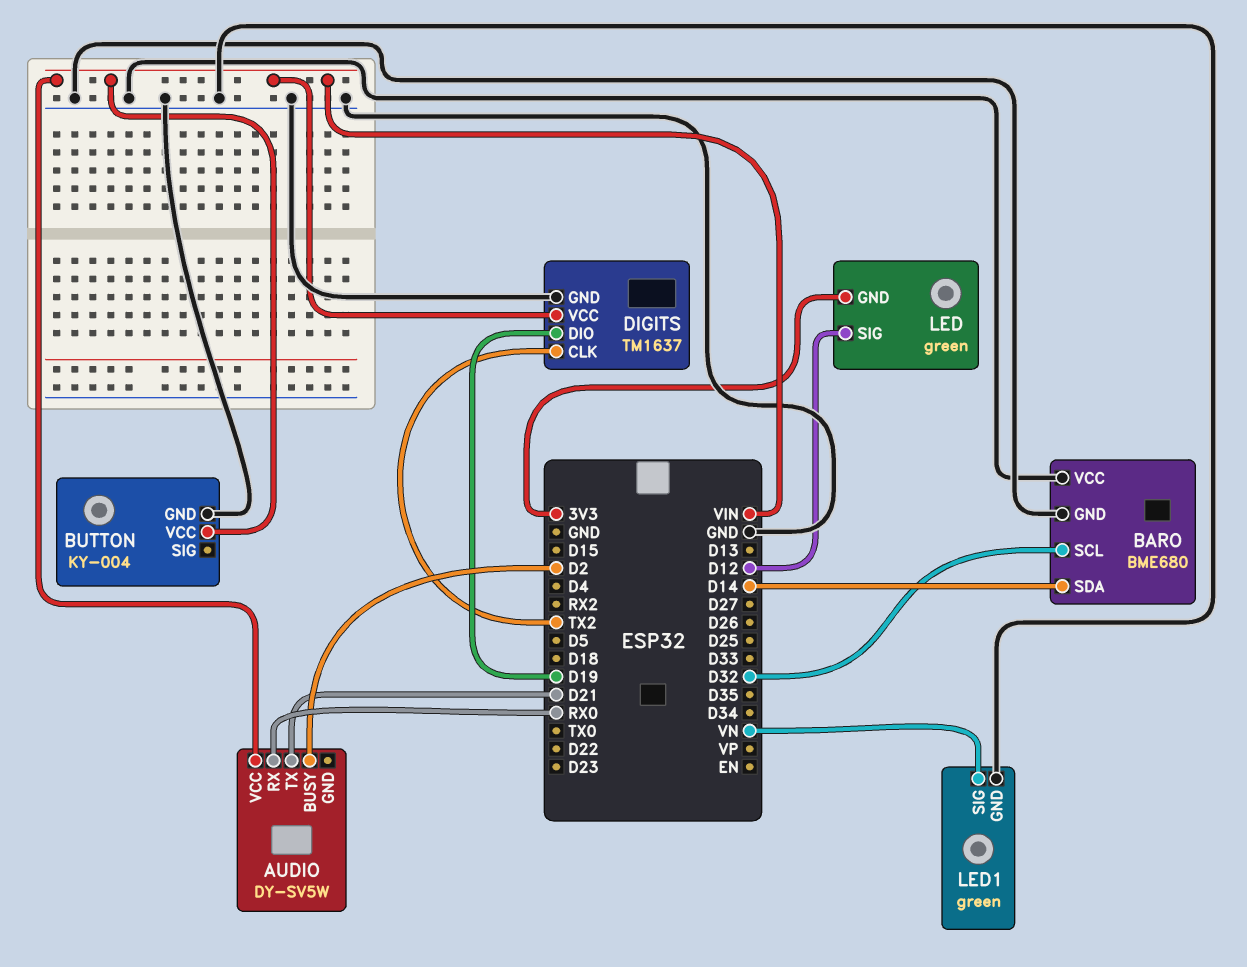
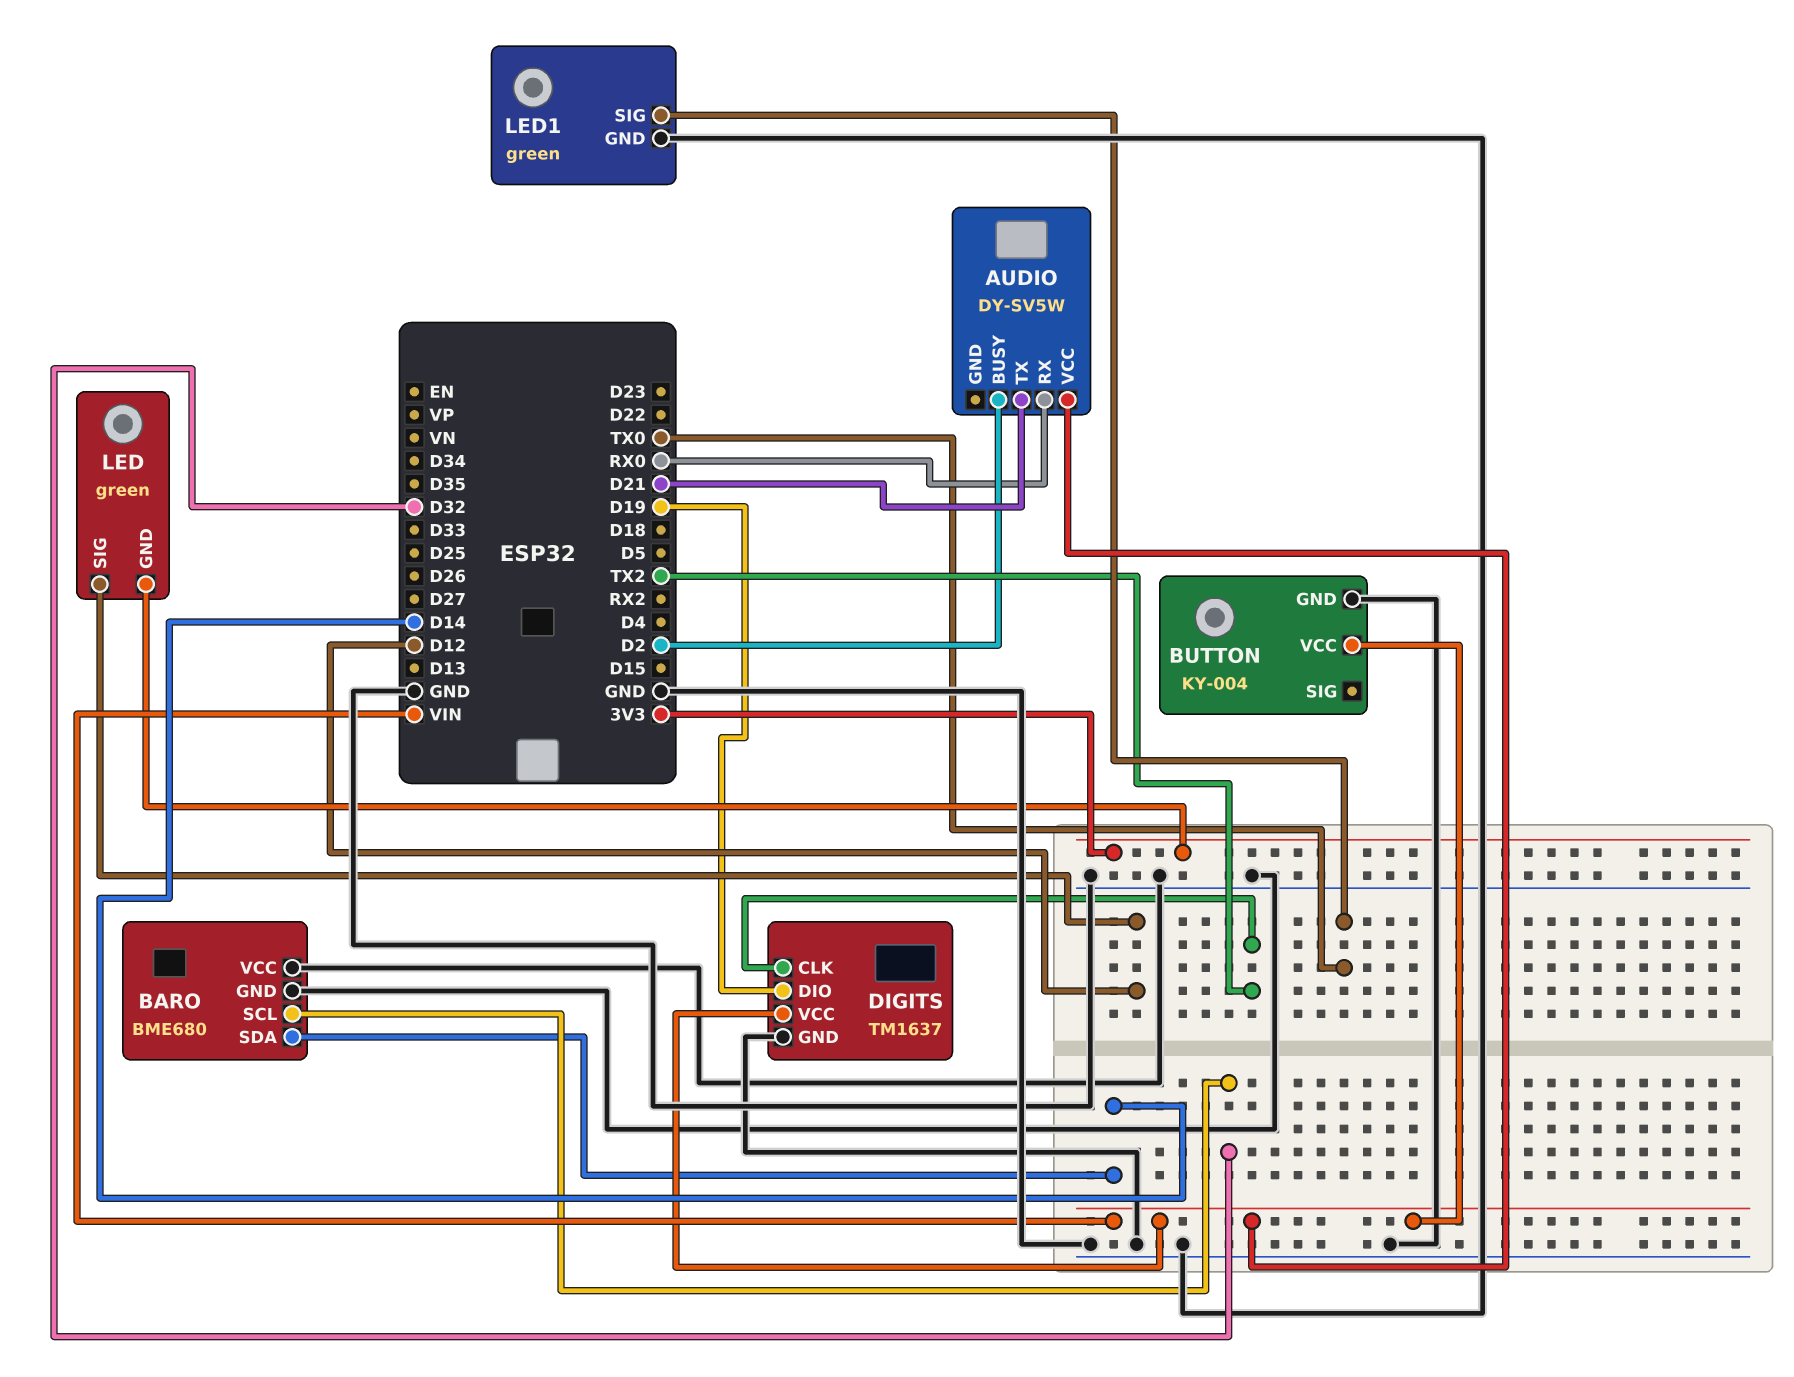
LED1 pin SIG: VN -> TX0

